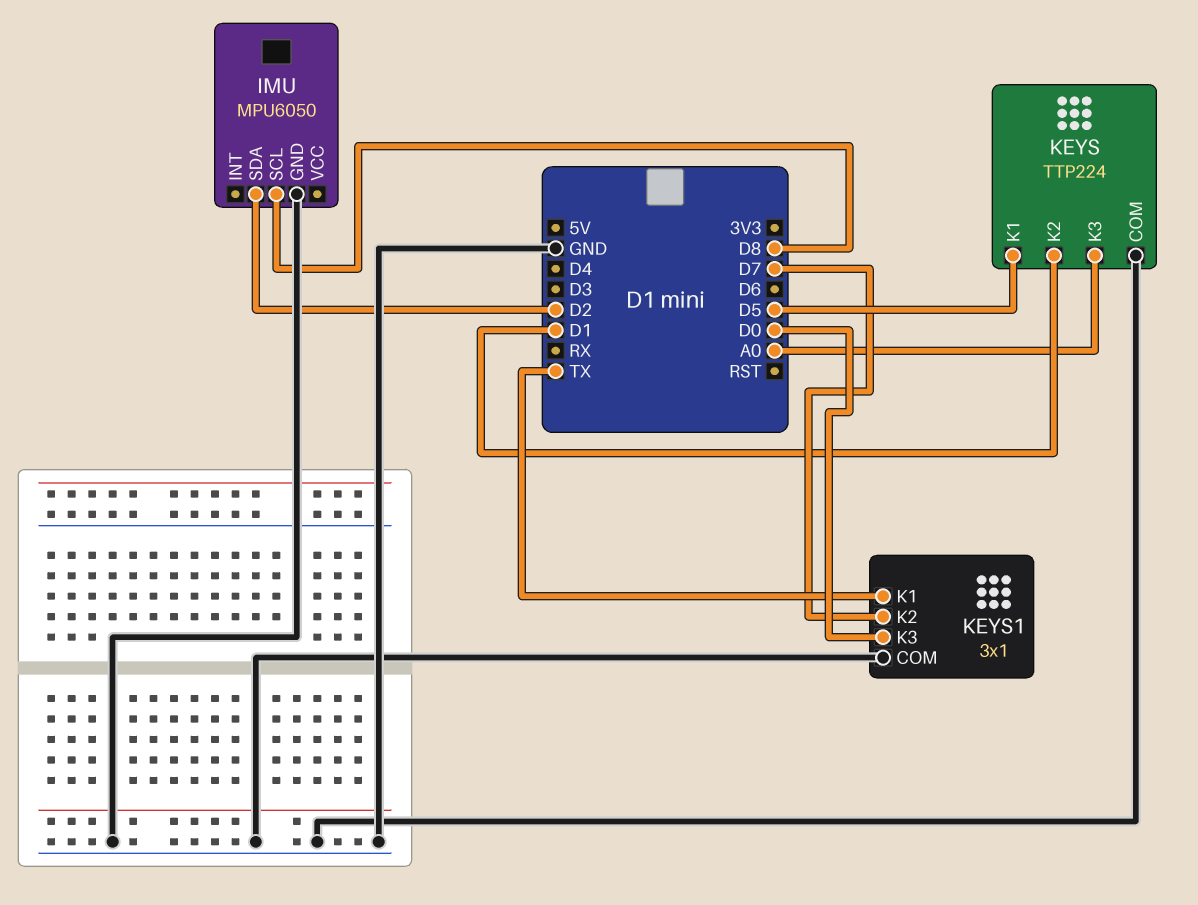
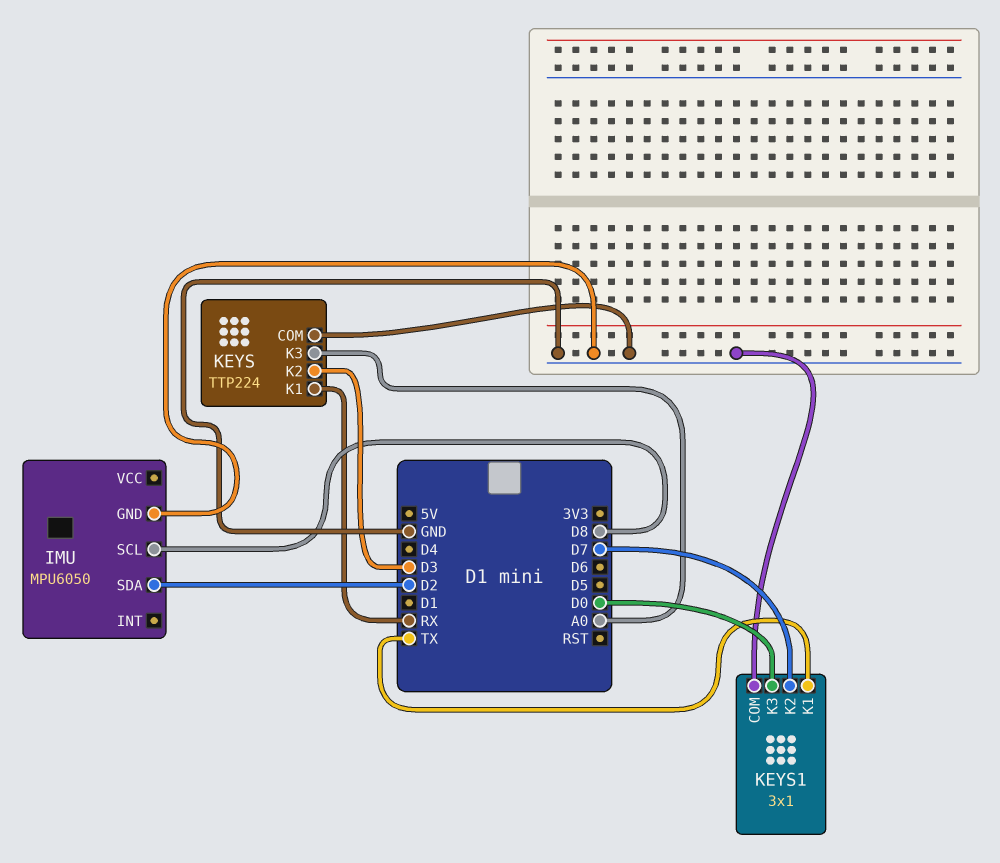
KEYS pin K1: D5 -> RX
KEYS pin K2: D1 -> D3

